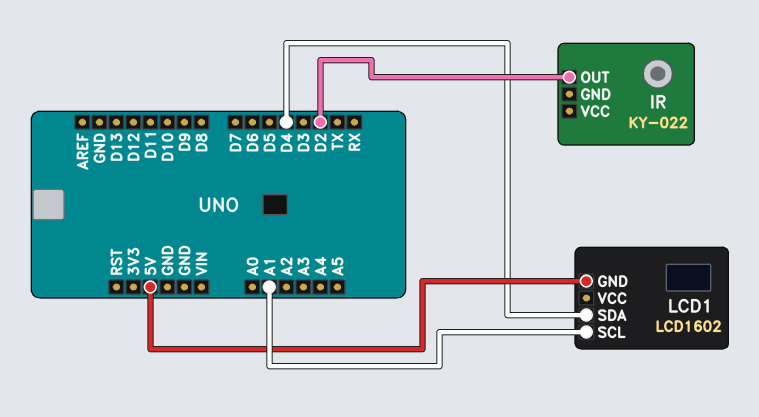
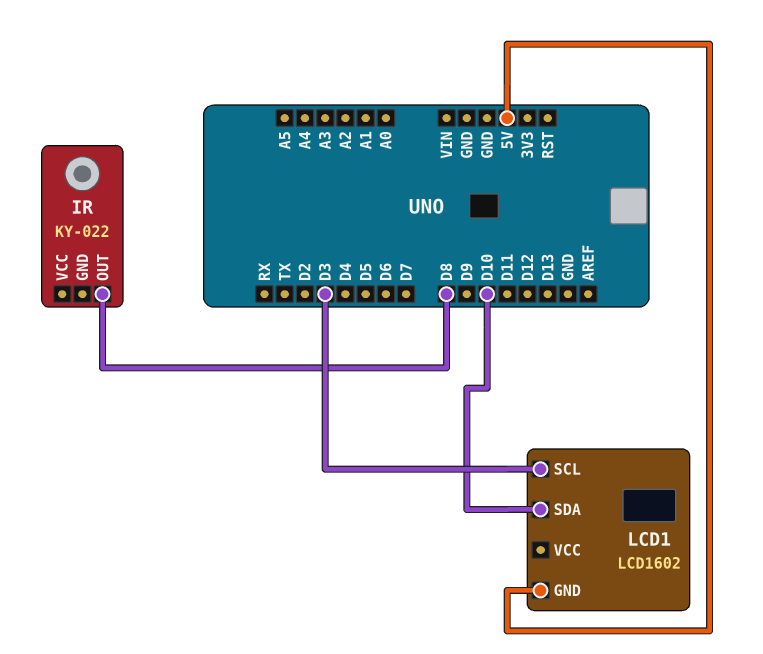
IR pin OUT: D2 -> D8
LCD1 pin SCL: A1 -> D3
LCD1 pin SDA: D4 -> D10

